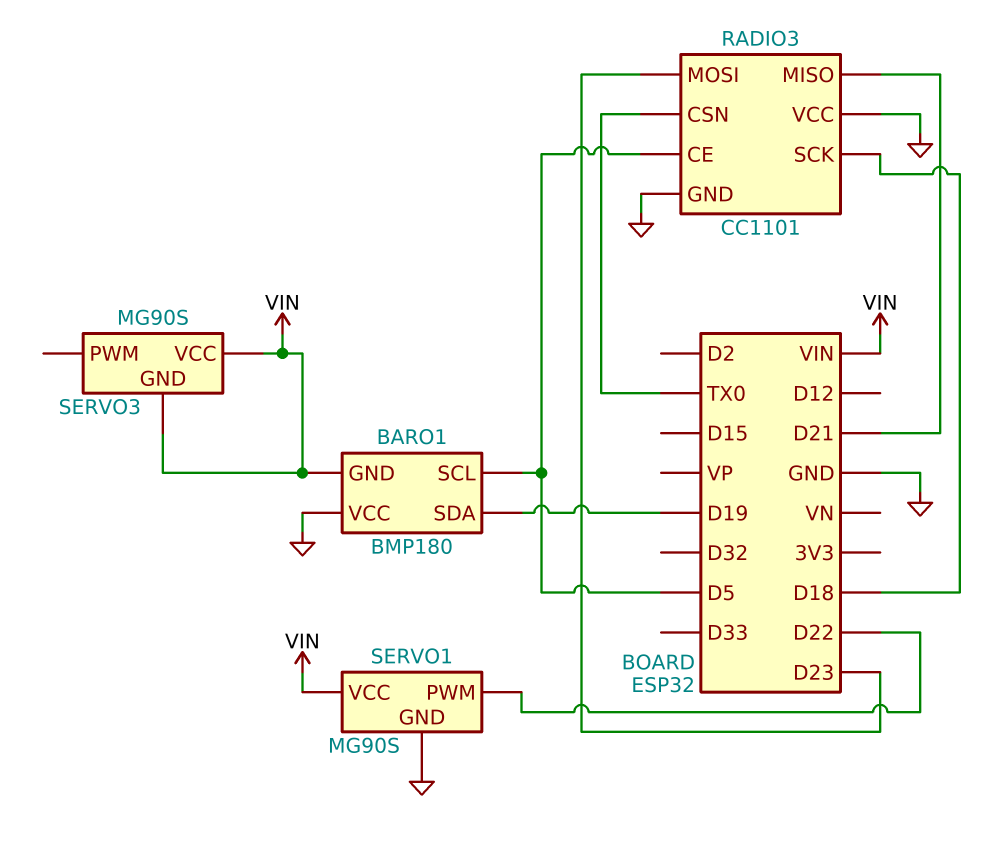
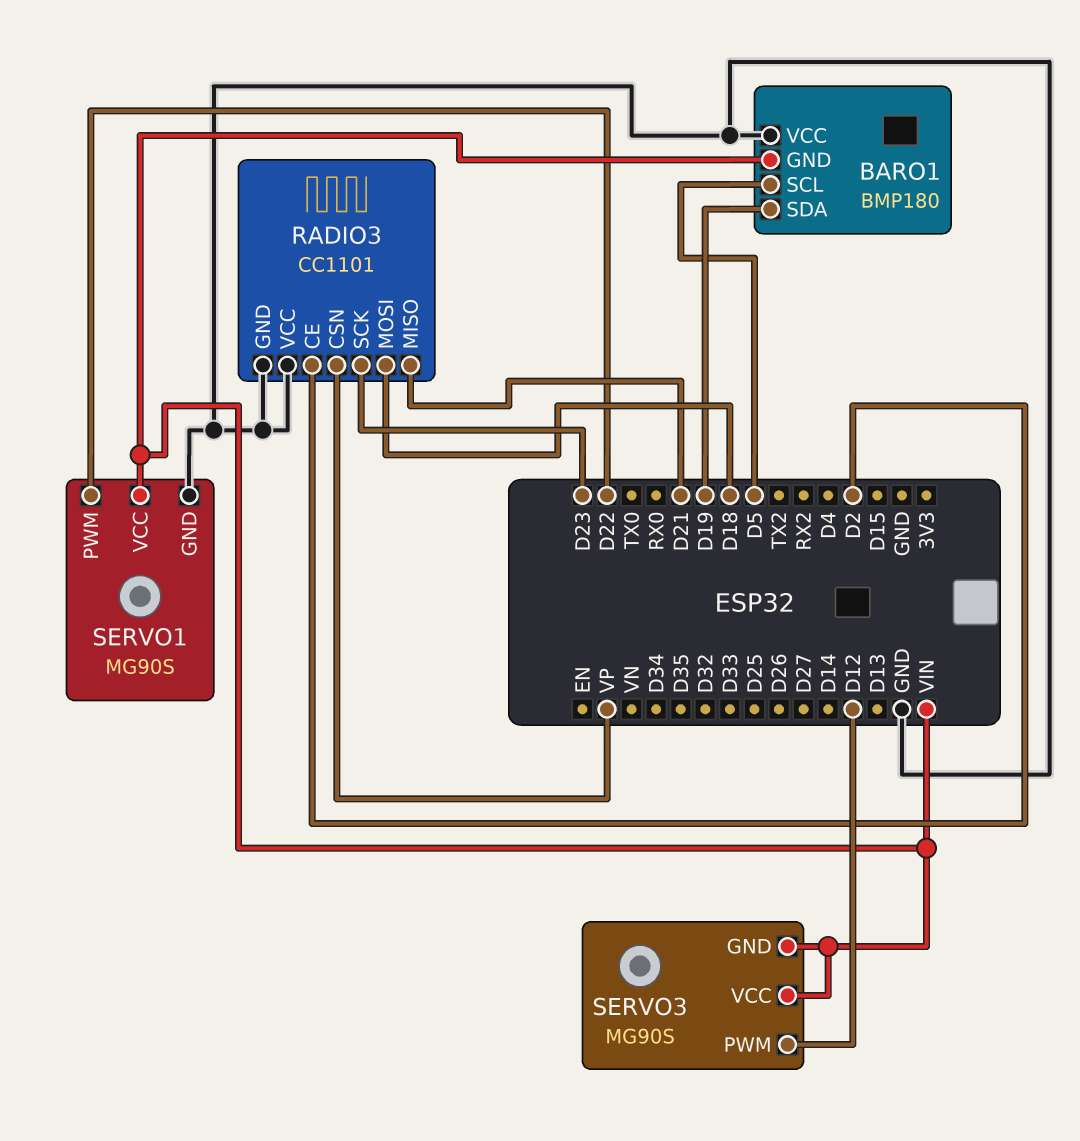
RADIO3 pin CE: D5 -> D2
RADIO3 pin CSN: TX0 -> VP
RADIO3 pin MOSI: D23 -> D18
RADIO3 pin SCK: D18 -> D23
SERVO3 pin PWM: none -> D12

